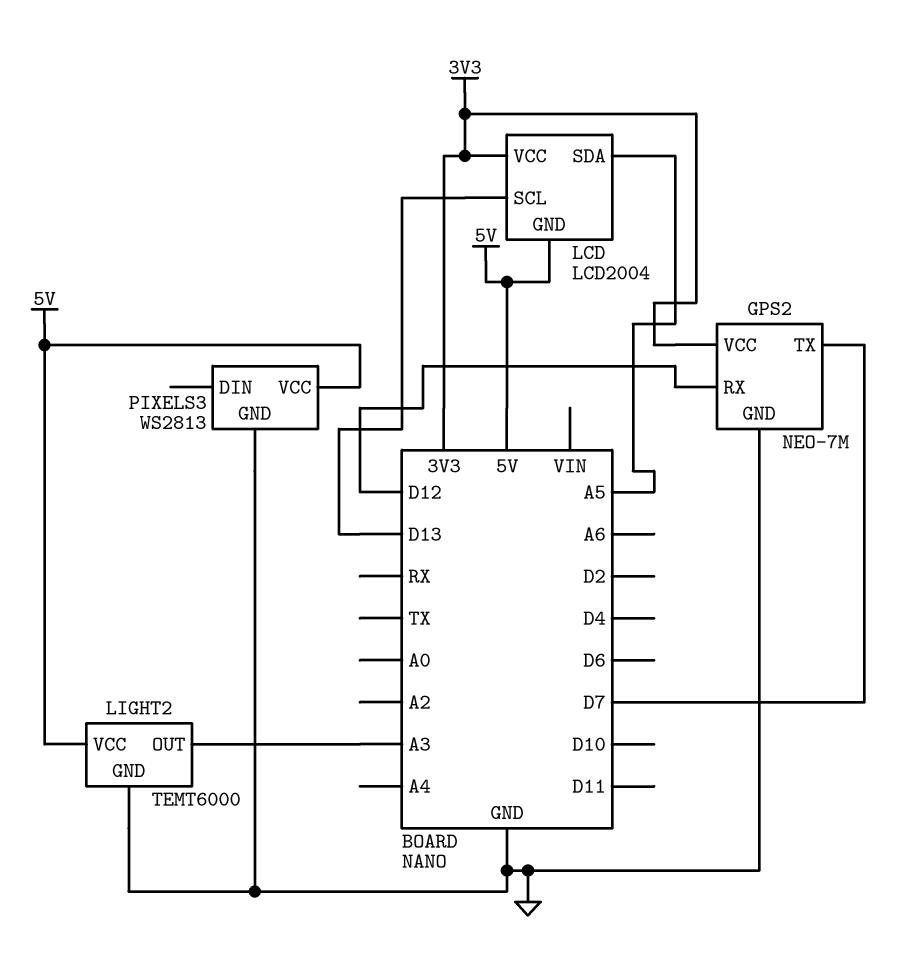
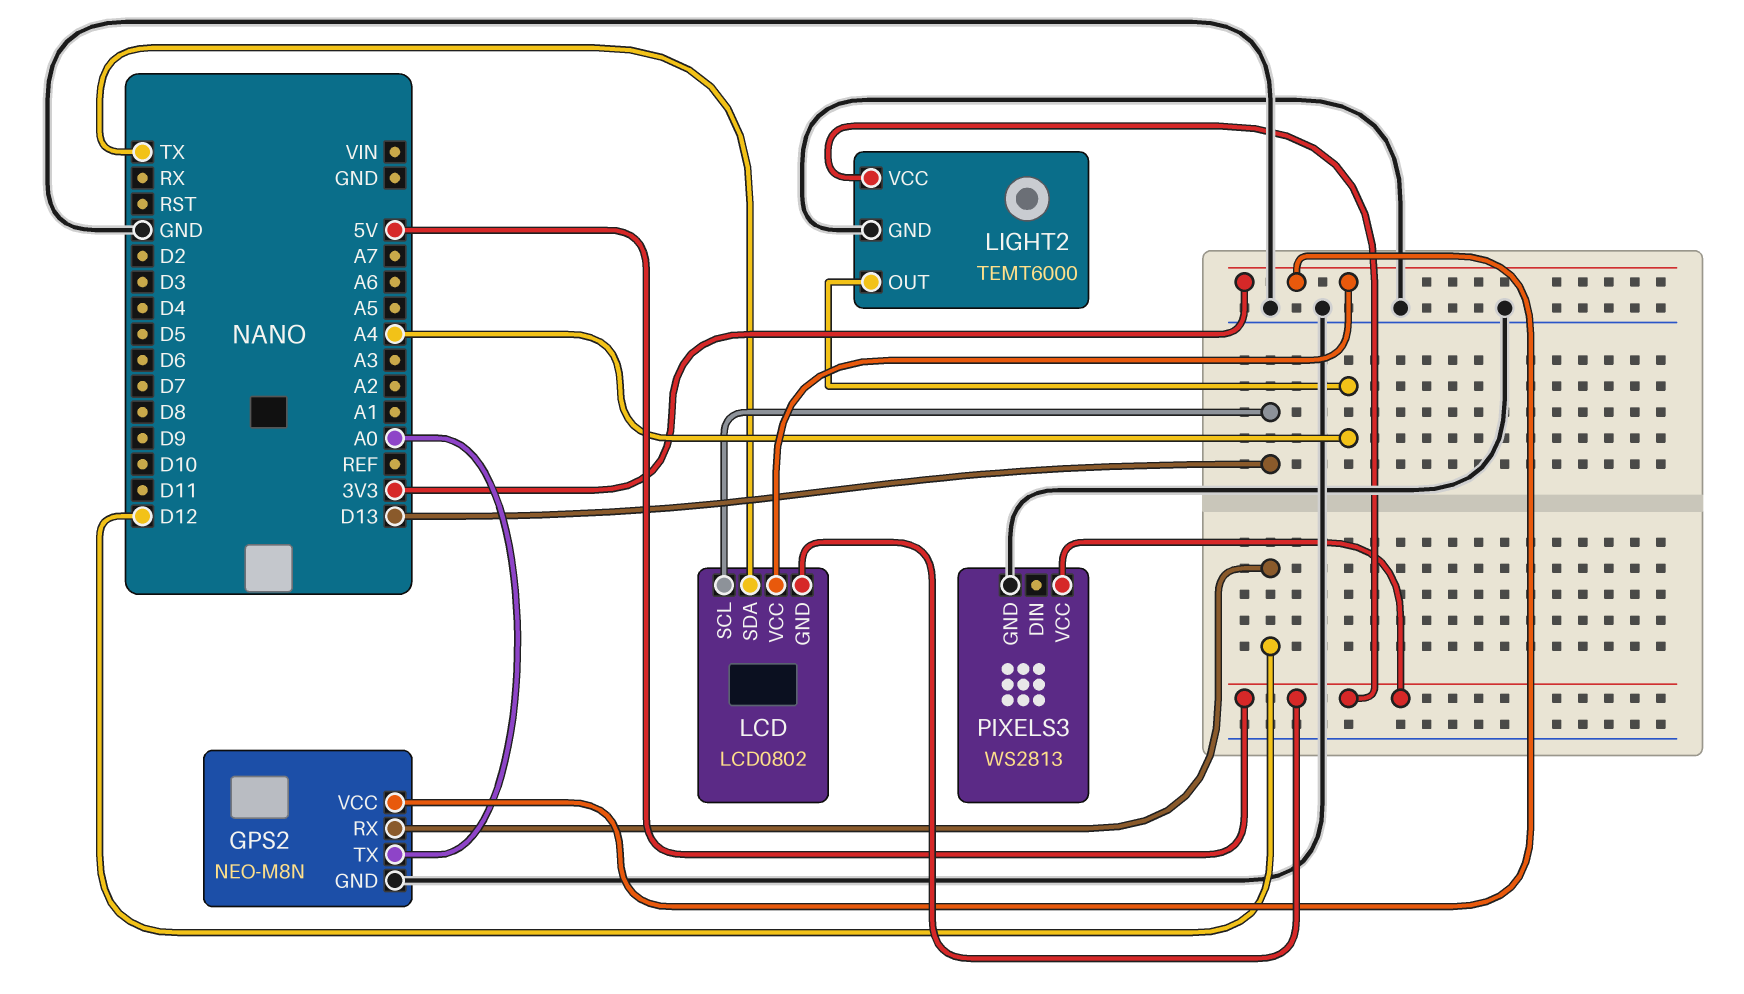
GPS2: NEO-7M -> NEO-M8N
GPS2 pin TX: D7 -> A0
LCD: LCD2004 -> LCD0802
LCD pin SDA: A5 -> TX
LIGHT2 pin OUT: A3 -> A4

